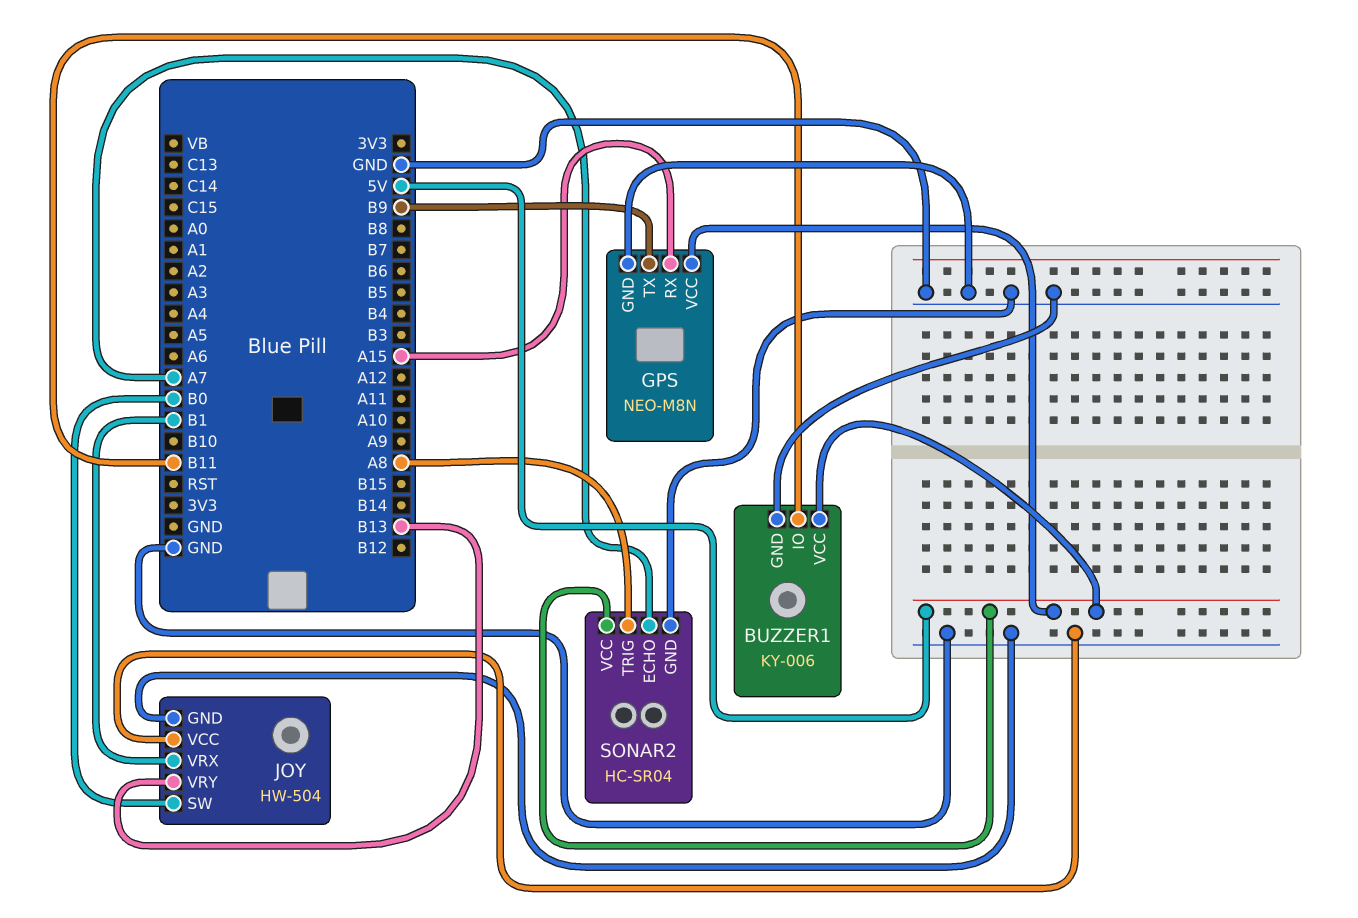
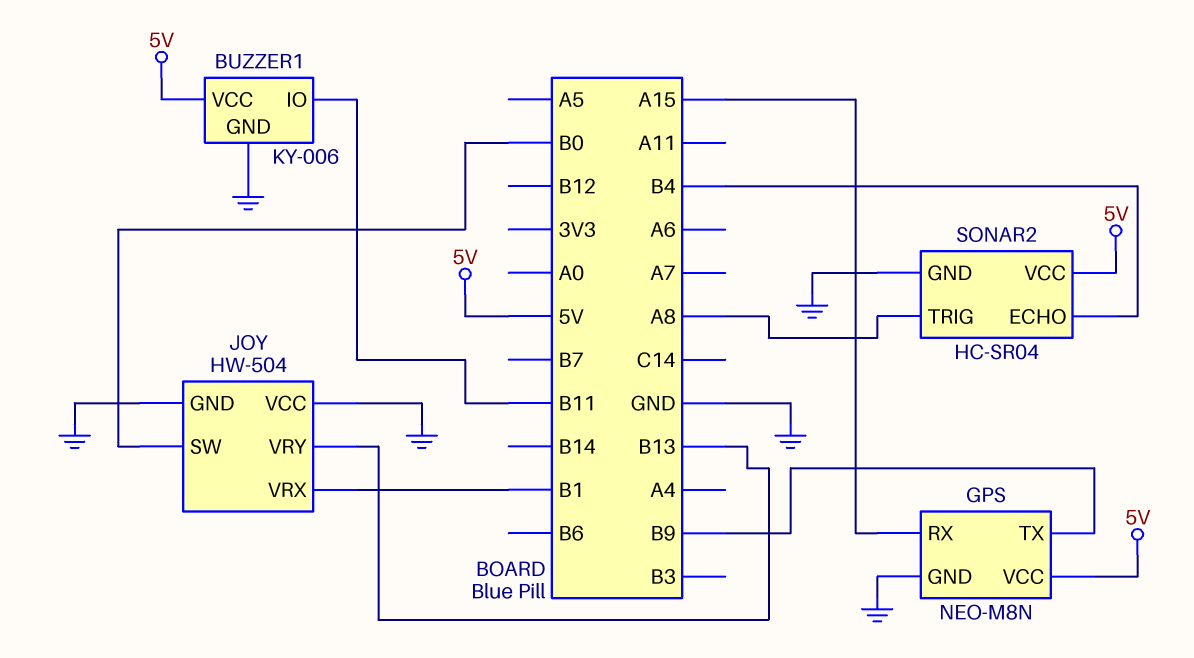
SONAR2 pin ECHO: A7 -> B4

